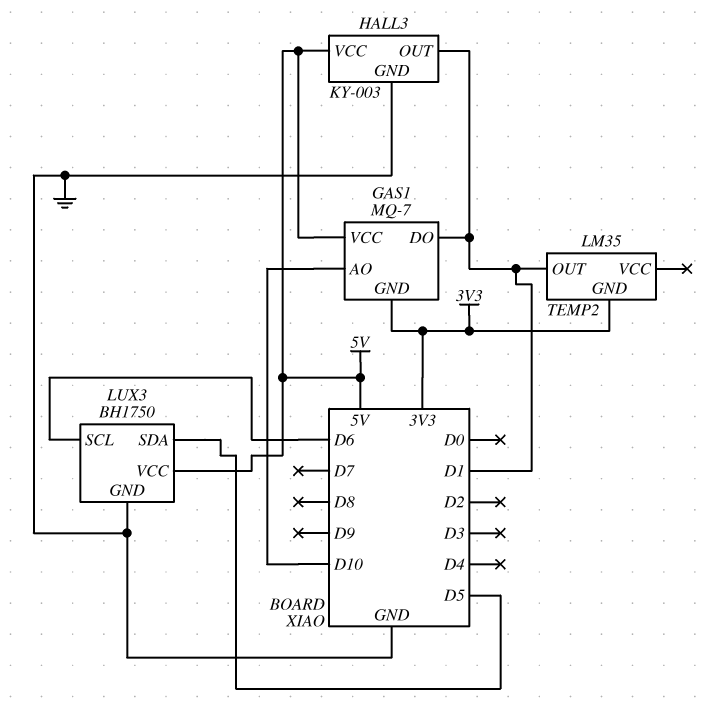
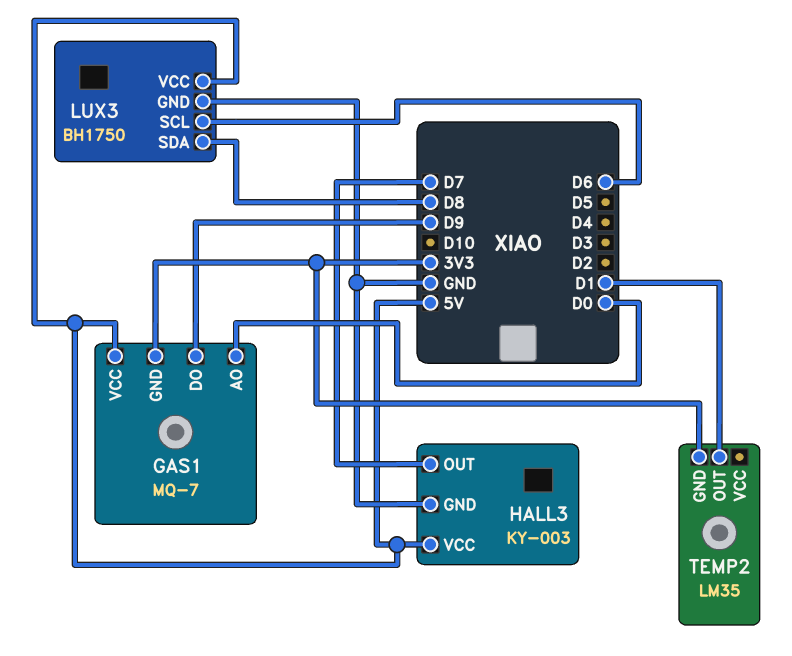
GAS1 pin AO: D10 -> D0
GAS1 pin DO: D1 -> D9
HALL3 pin OUT: D1 -> D7
LUX3 pin SDA: D5 -> D8

